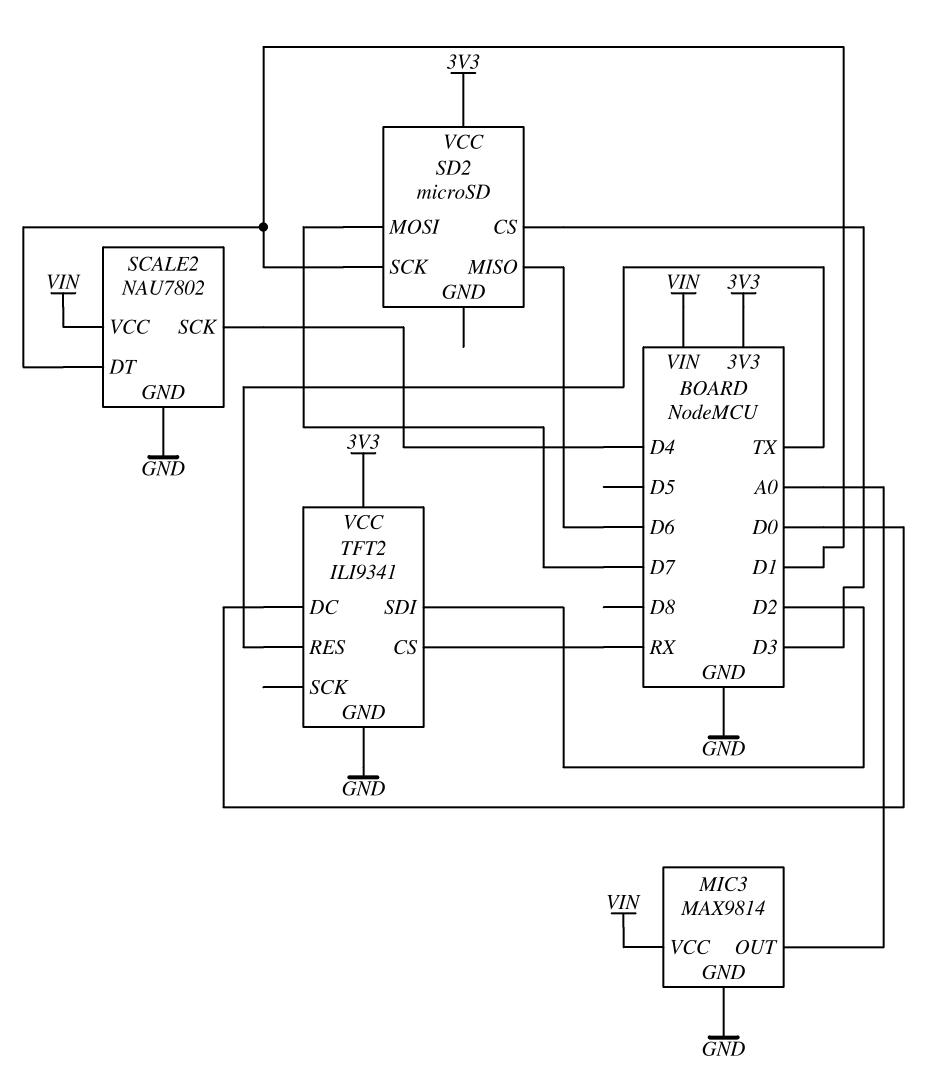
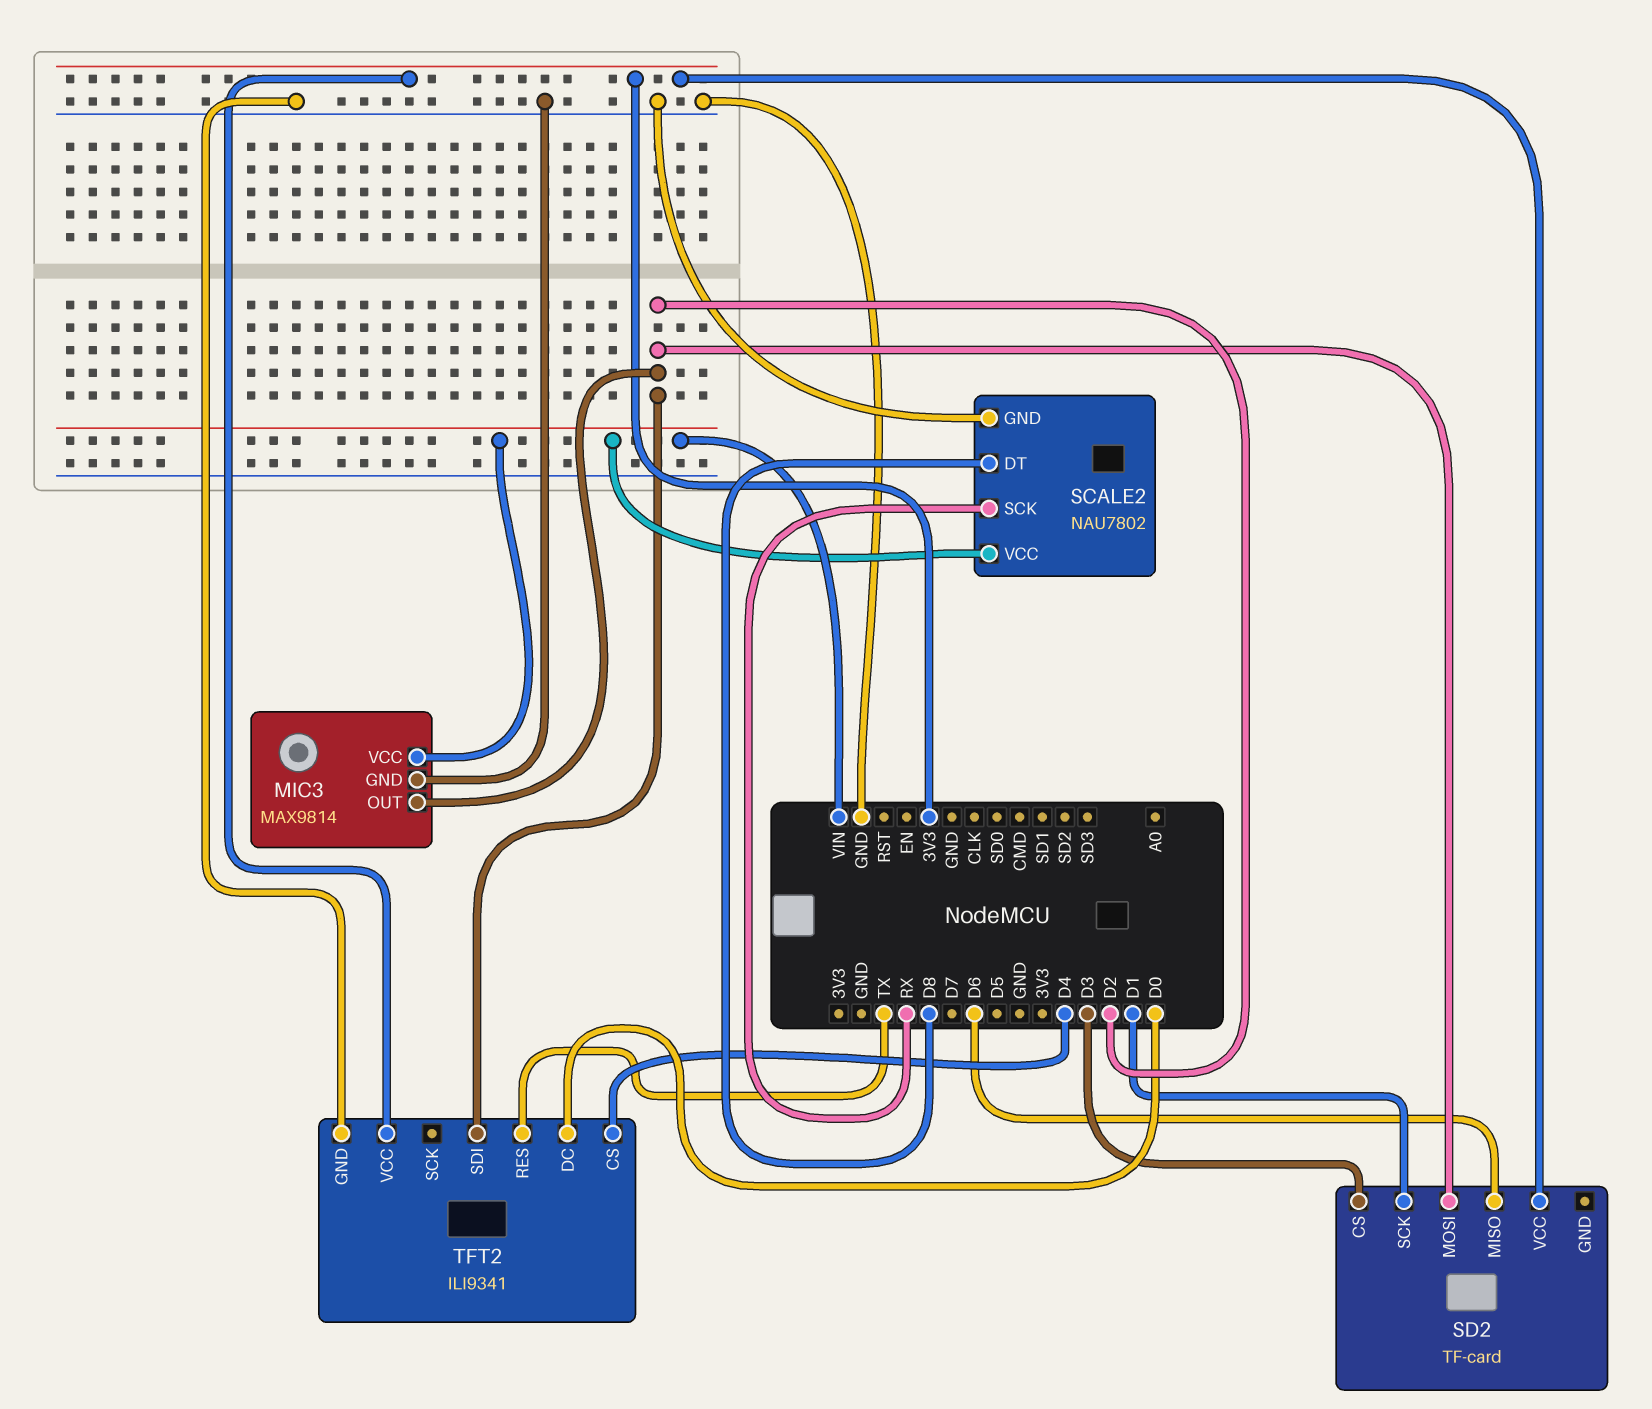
MIC3 pin OUT: A0 -> D2
SCALE2 pin DT: D1 -> D8
SCALE2 pin SCK: D4 -> RX
SD2: microSD -> TF-card
SD2 pin MOSI: D7 -> D2
TFT2 pin CS: RX -> D4

